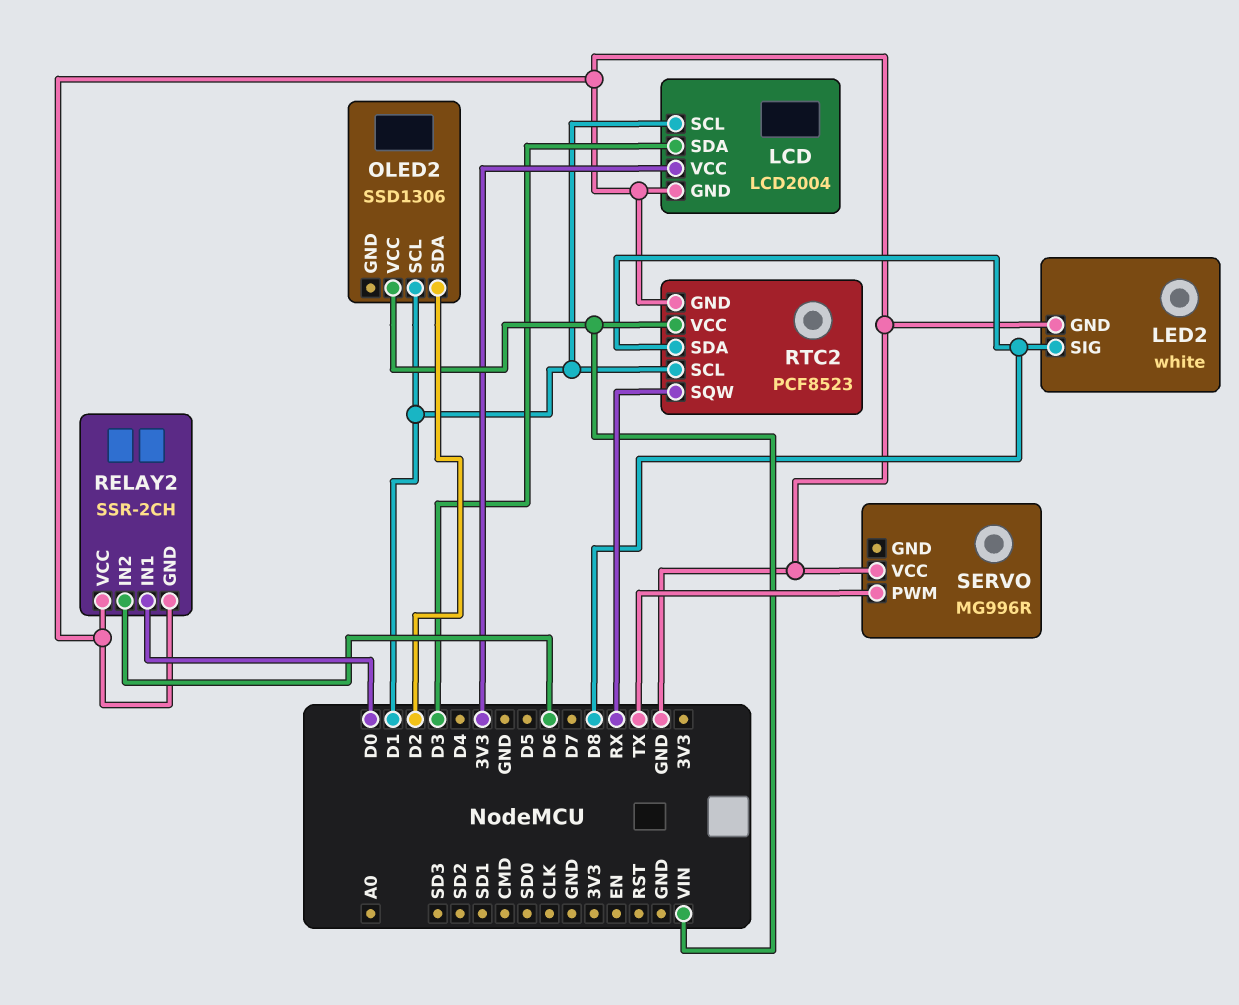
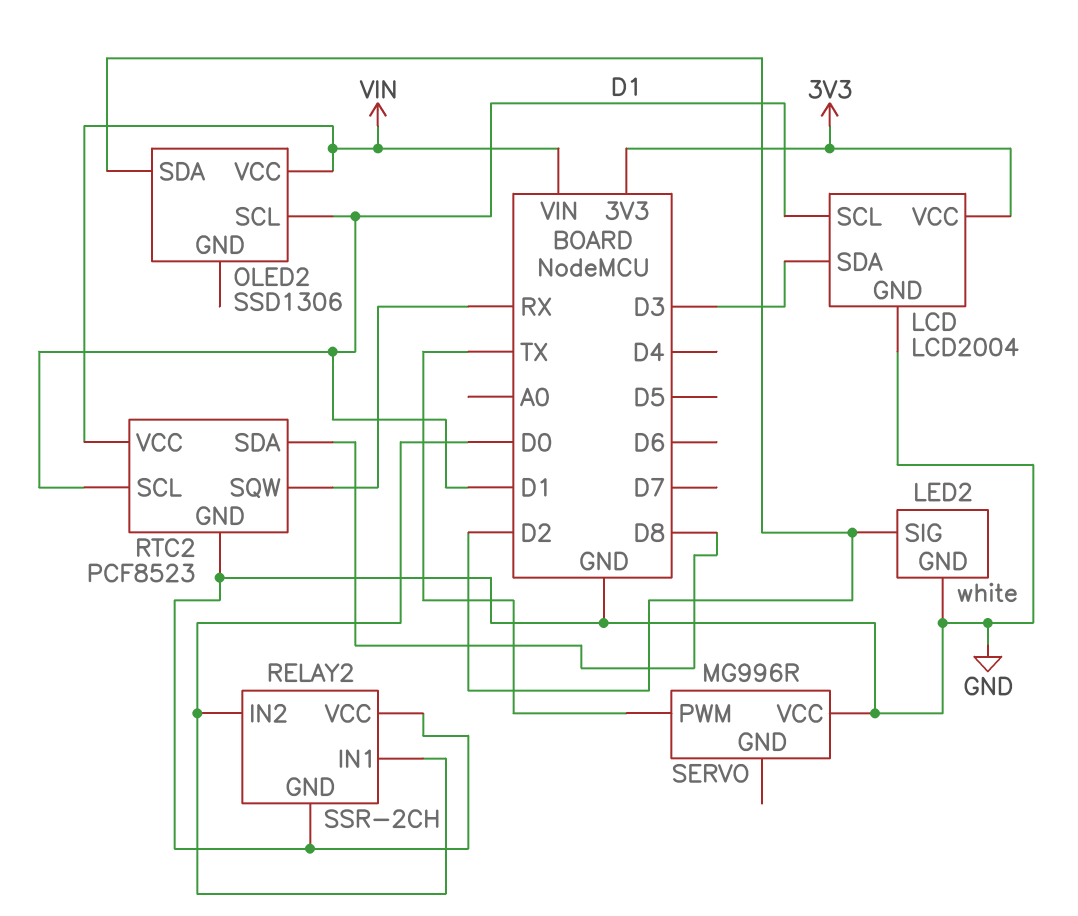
LED2 pin SIG: D8 -> D2
RELAY2 pin IN2: D6 -> D0

